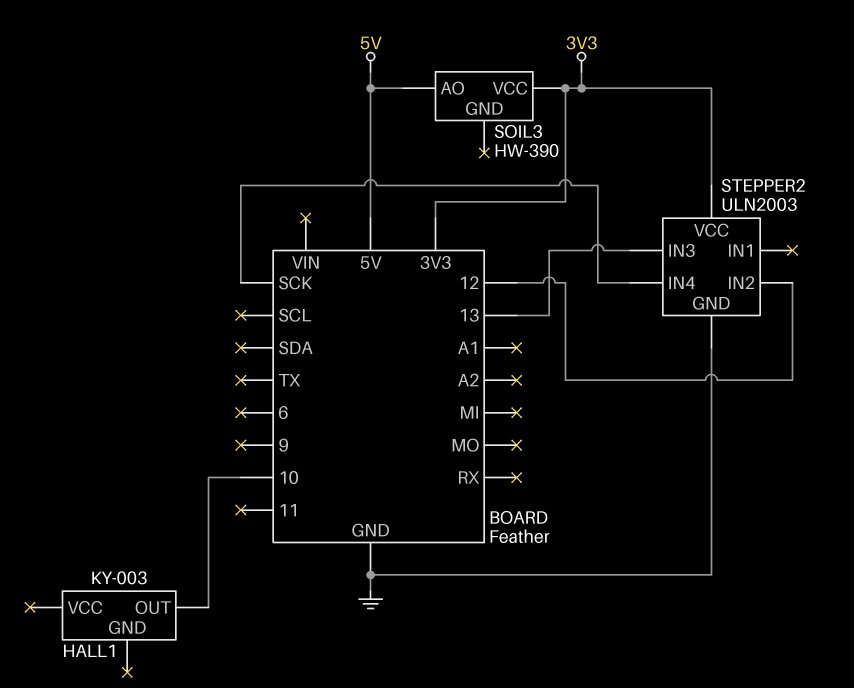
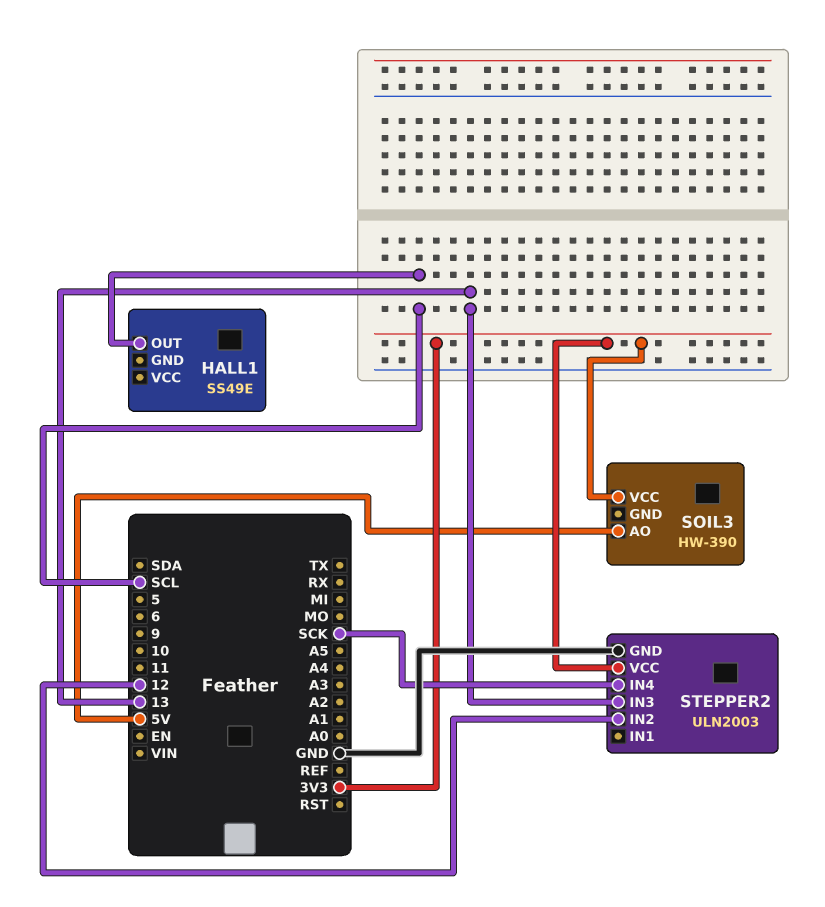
HALL1: KY-003 -> SS49E
HALL1 pin OUT: 10 -> SCL

